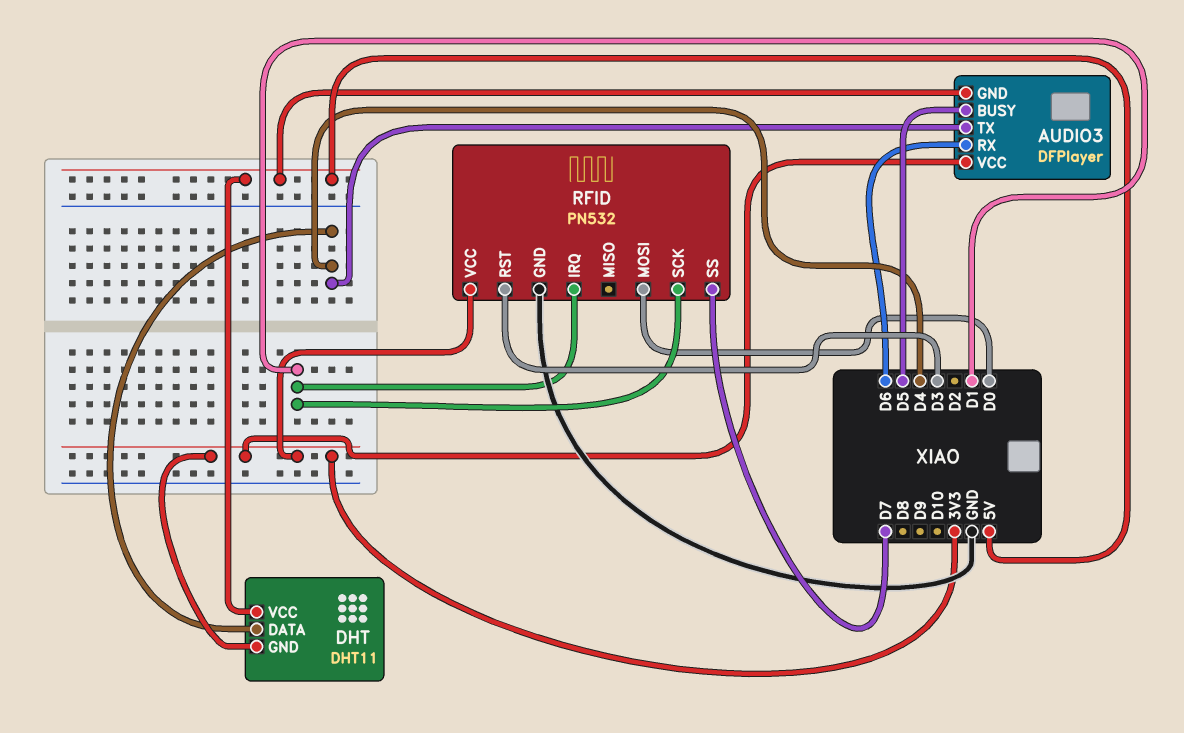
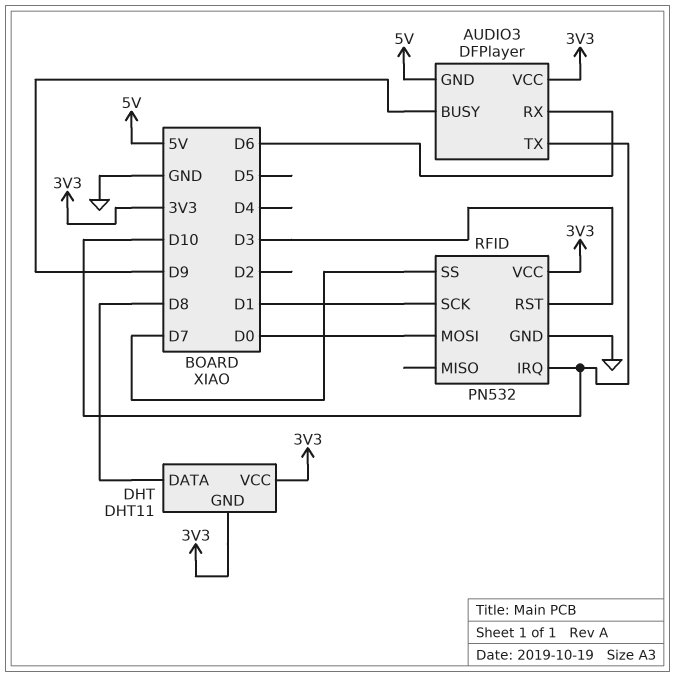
AUDIO3 pin BUSY: D5 -> D9
AUDIO3 pin TX: D4 -> D10
DHT pin DATA: D4 -> D8
DHT pin VCC: 5V -> 3V3
RFID pin IRQ: D1 -> D10

